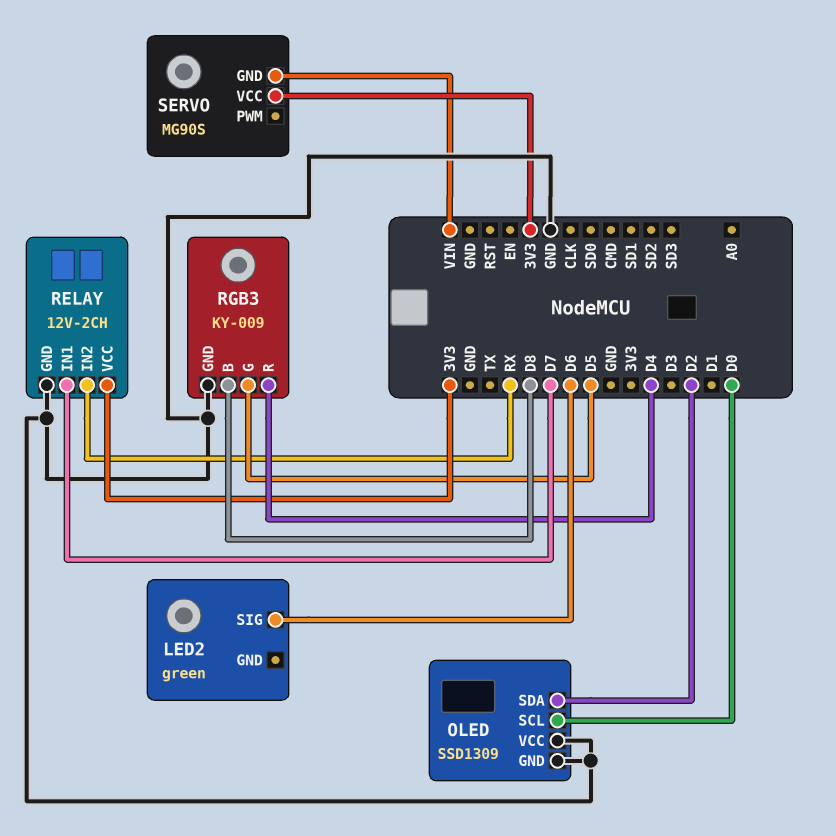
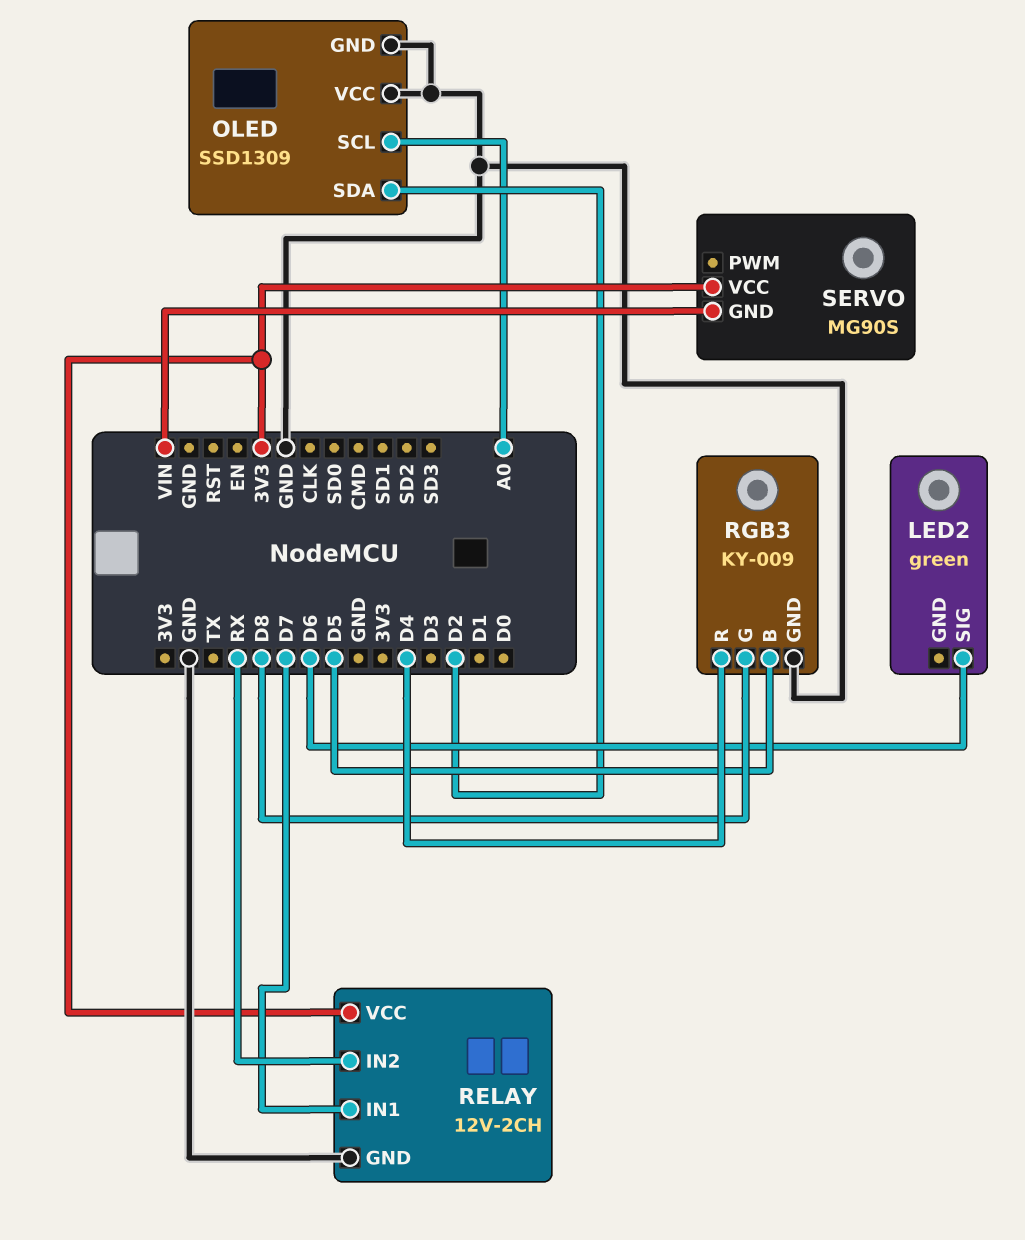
OLED pin SCL: D0 -> A0
RGB3 pin B: D8 -> D5
RGB3 pin G: D5 -> D8

